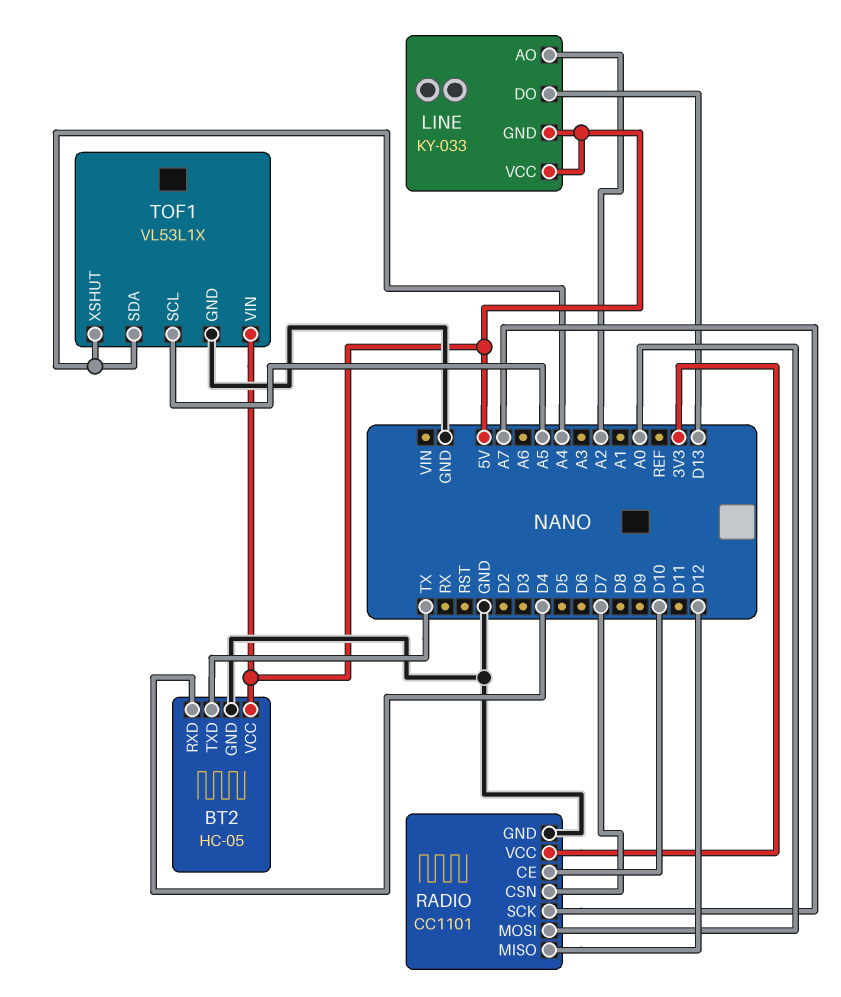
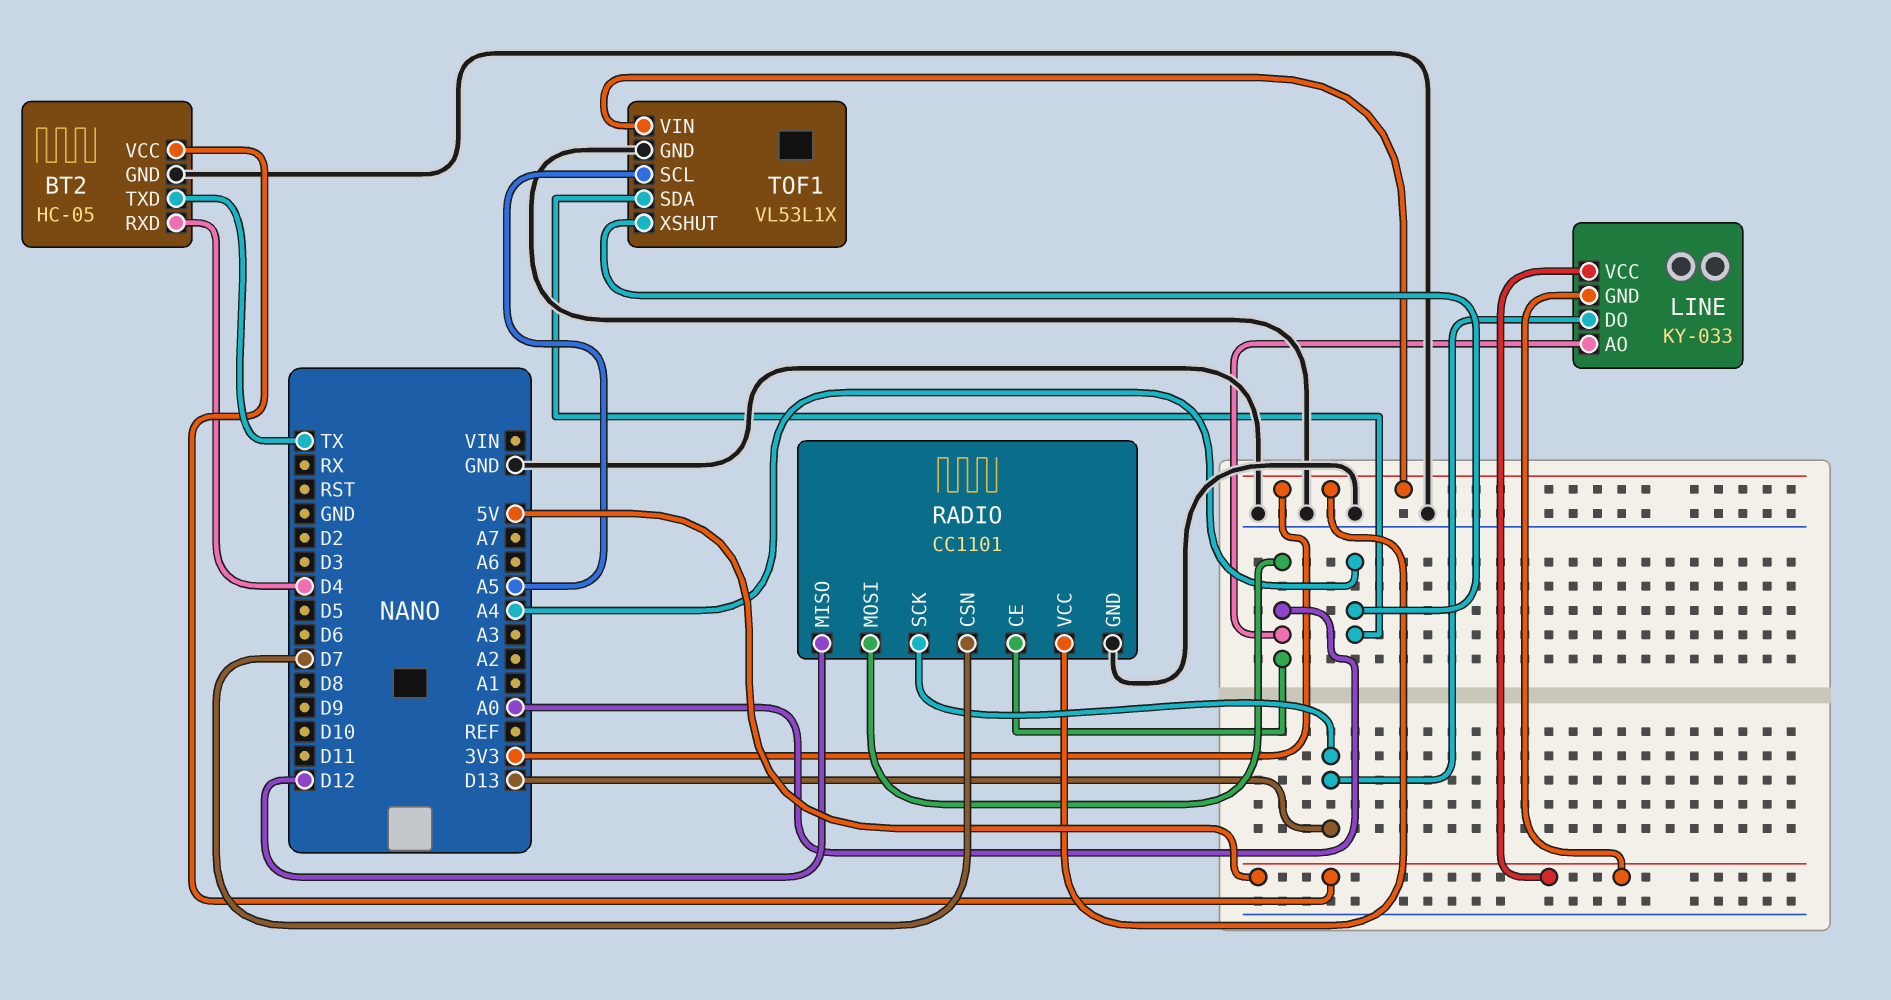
LINE pin AO: A2 -> A0
RADIO pin CE: D10 -> A0
RADIO pin SCK: A7 -> D13
TOF1 pin VIN: 5V -> 3V3

